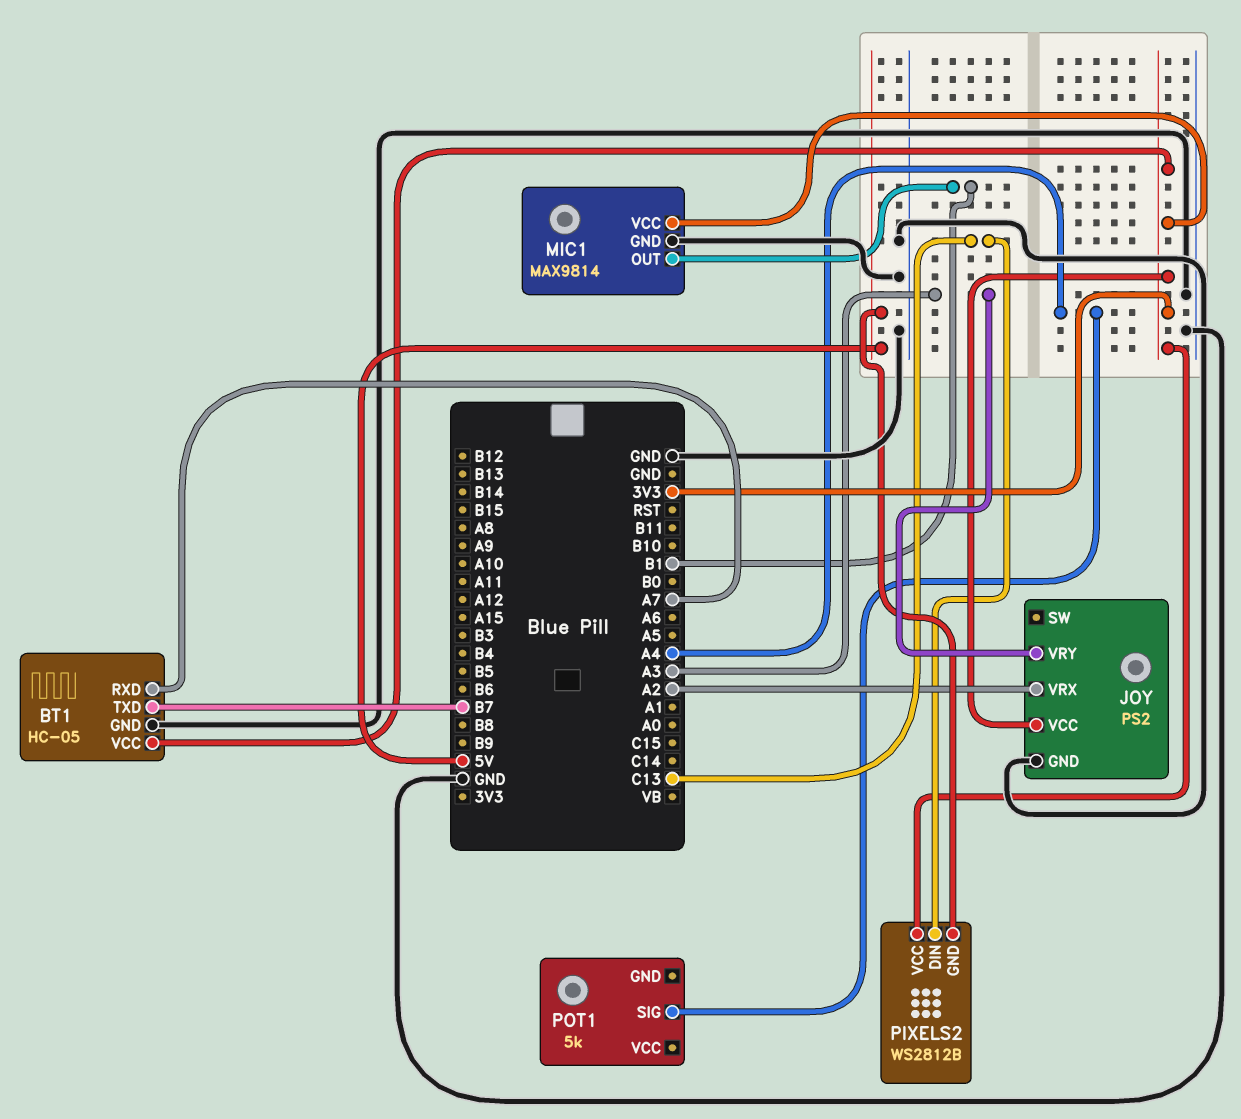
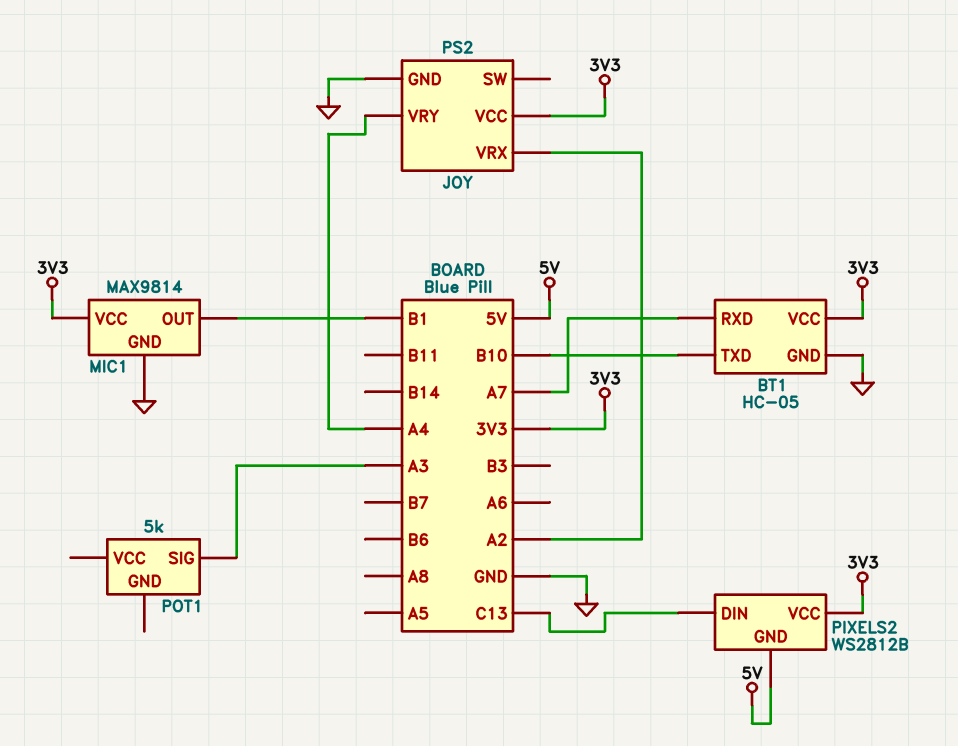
BT1 pin TXD: B7 -> B10
JOY pin VRY: A3 -> A4
POT1 pin SIG: A4 -> A3

